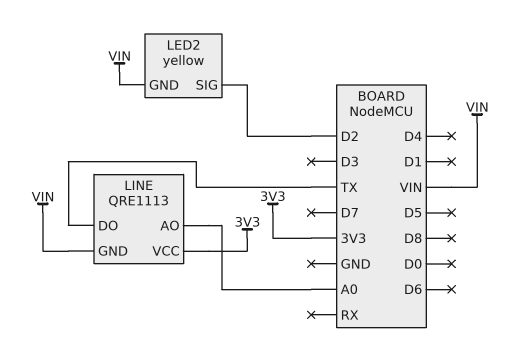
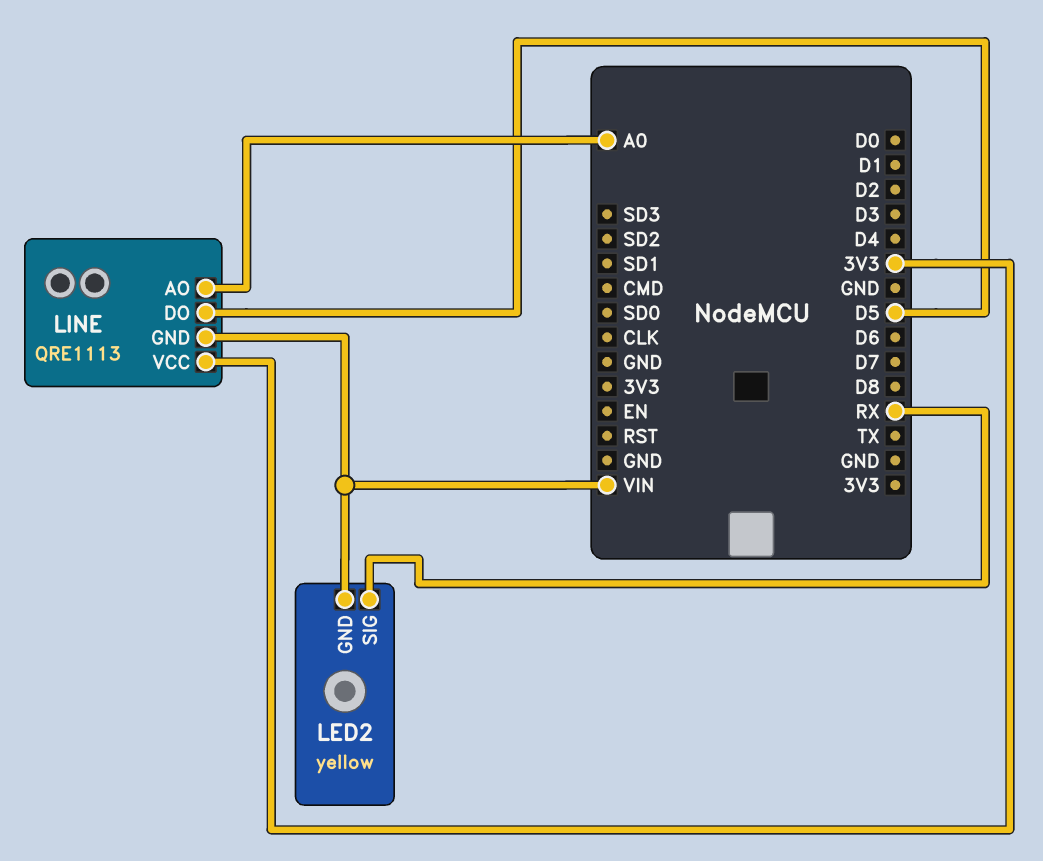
LED2 pin SIG: D2 -> RX
LINE pin DO: TX -> D5

